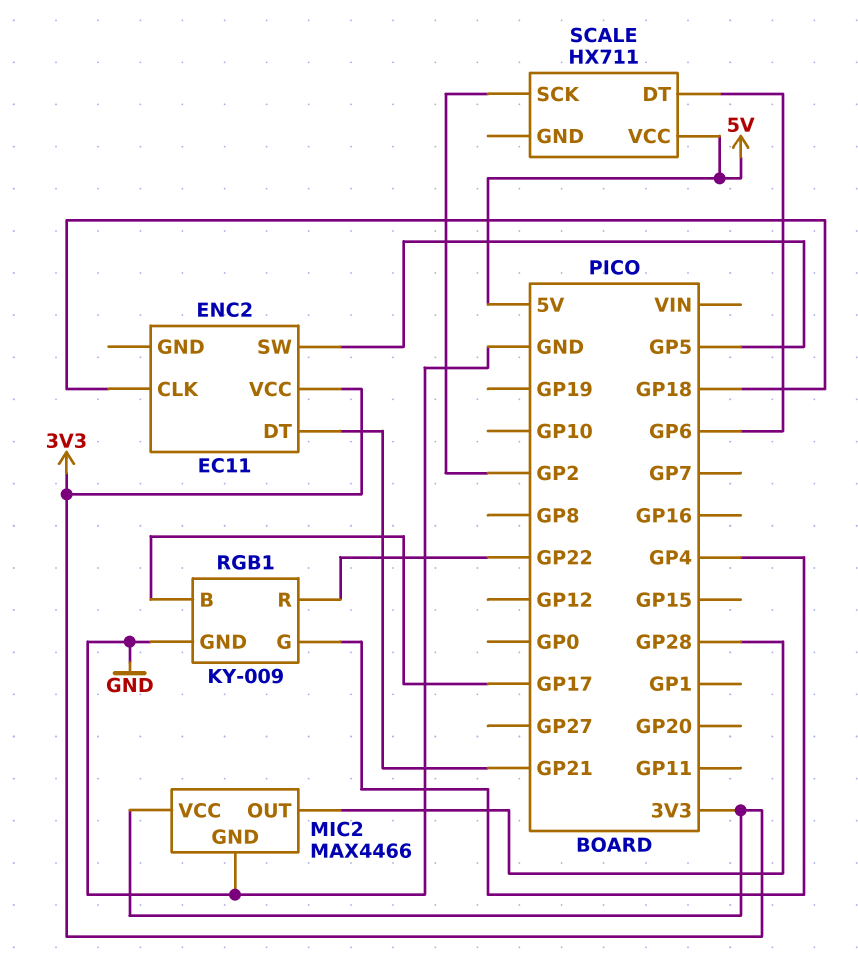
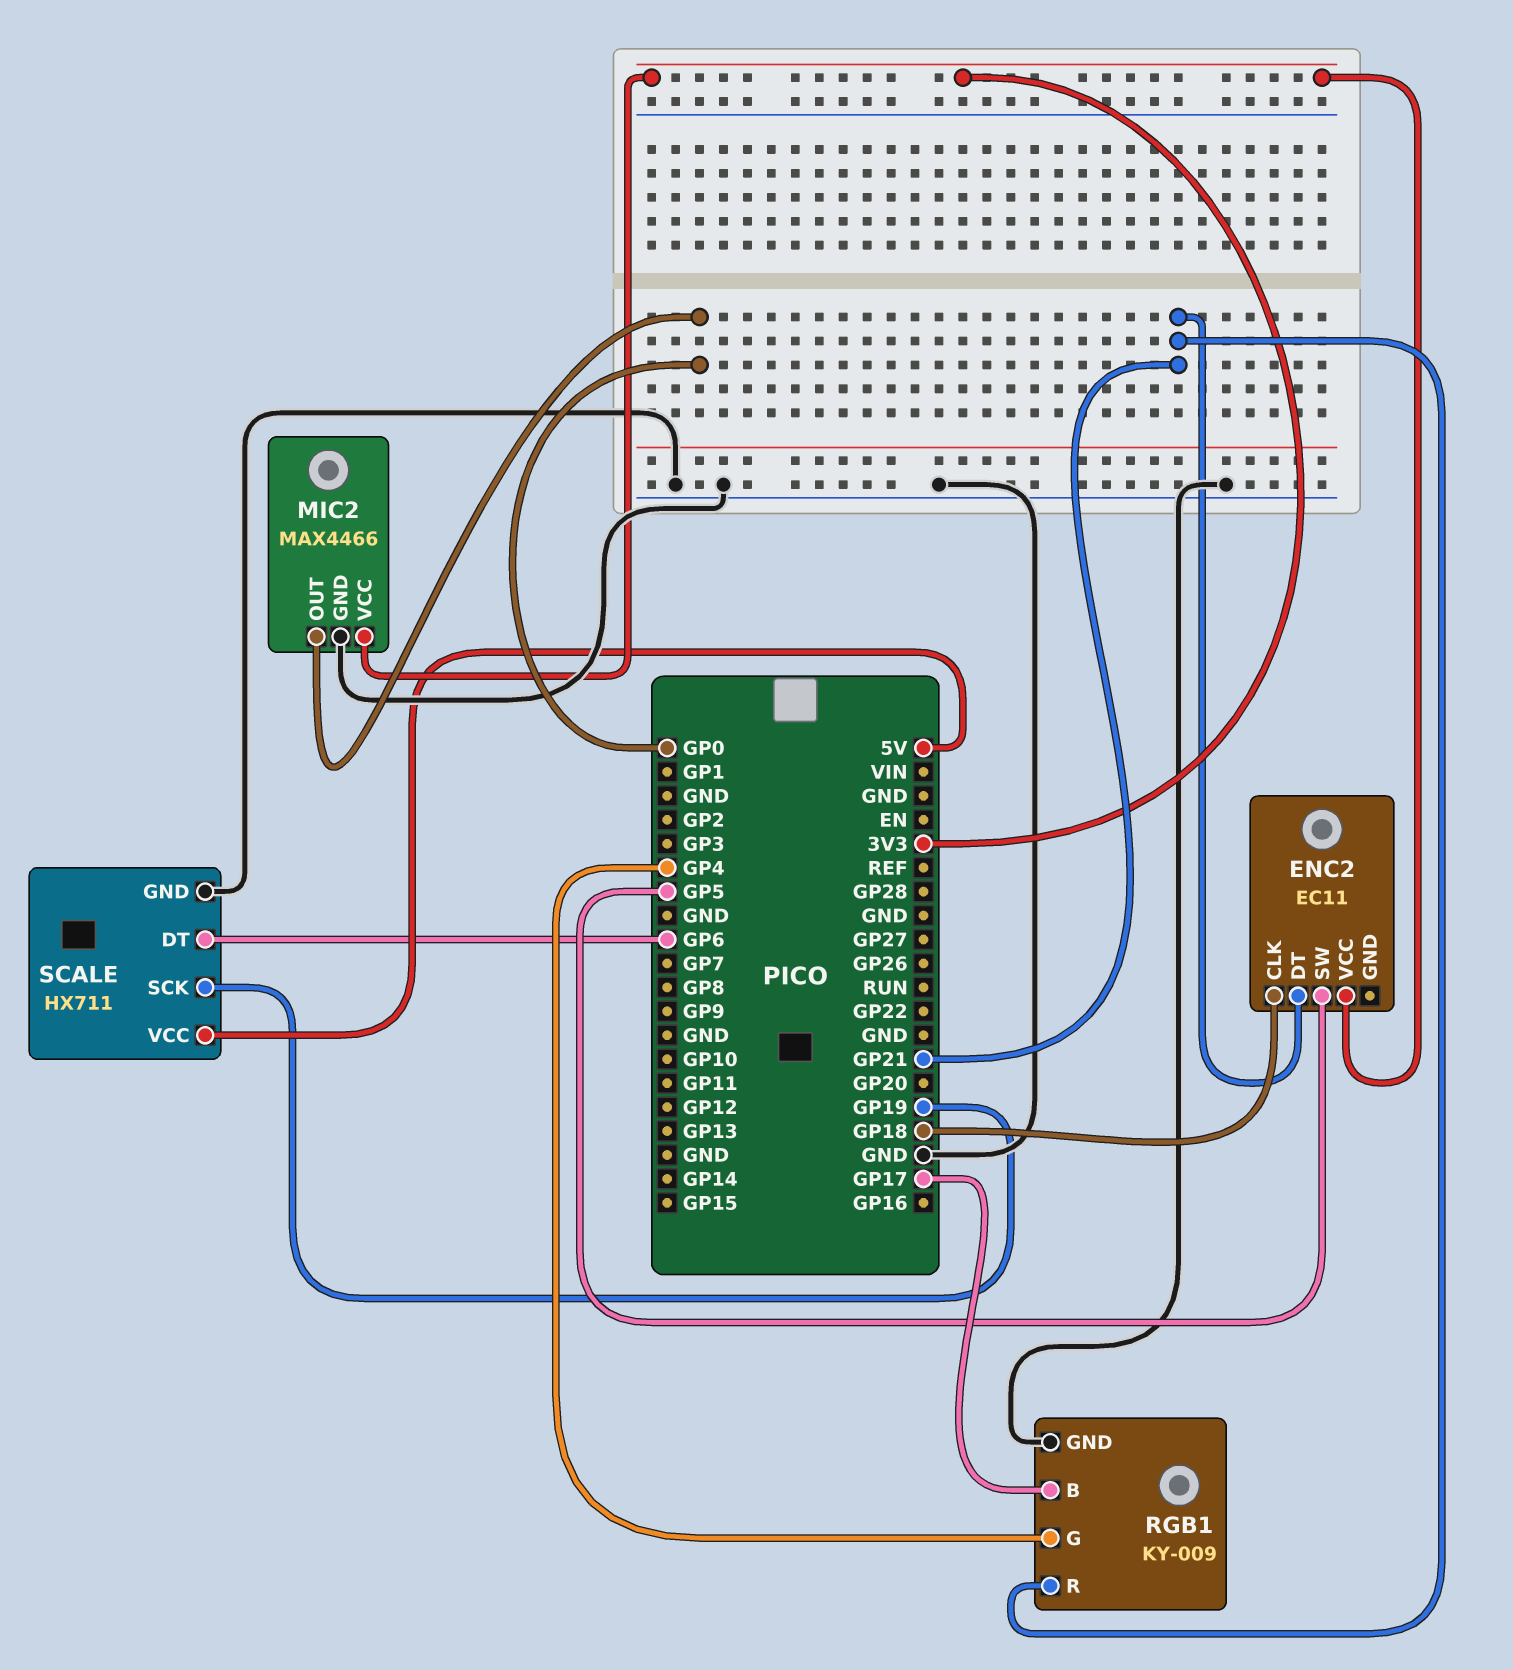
MIC2 pin OUT: GP28 -> GP0
RGB1 pin R: GP22 -> GP21
SCALE pin GND: none -> GND
SCALE pin SCK: GP2 -> GP19

